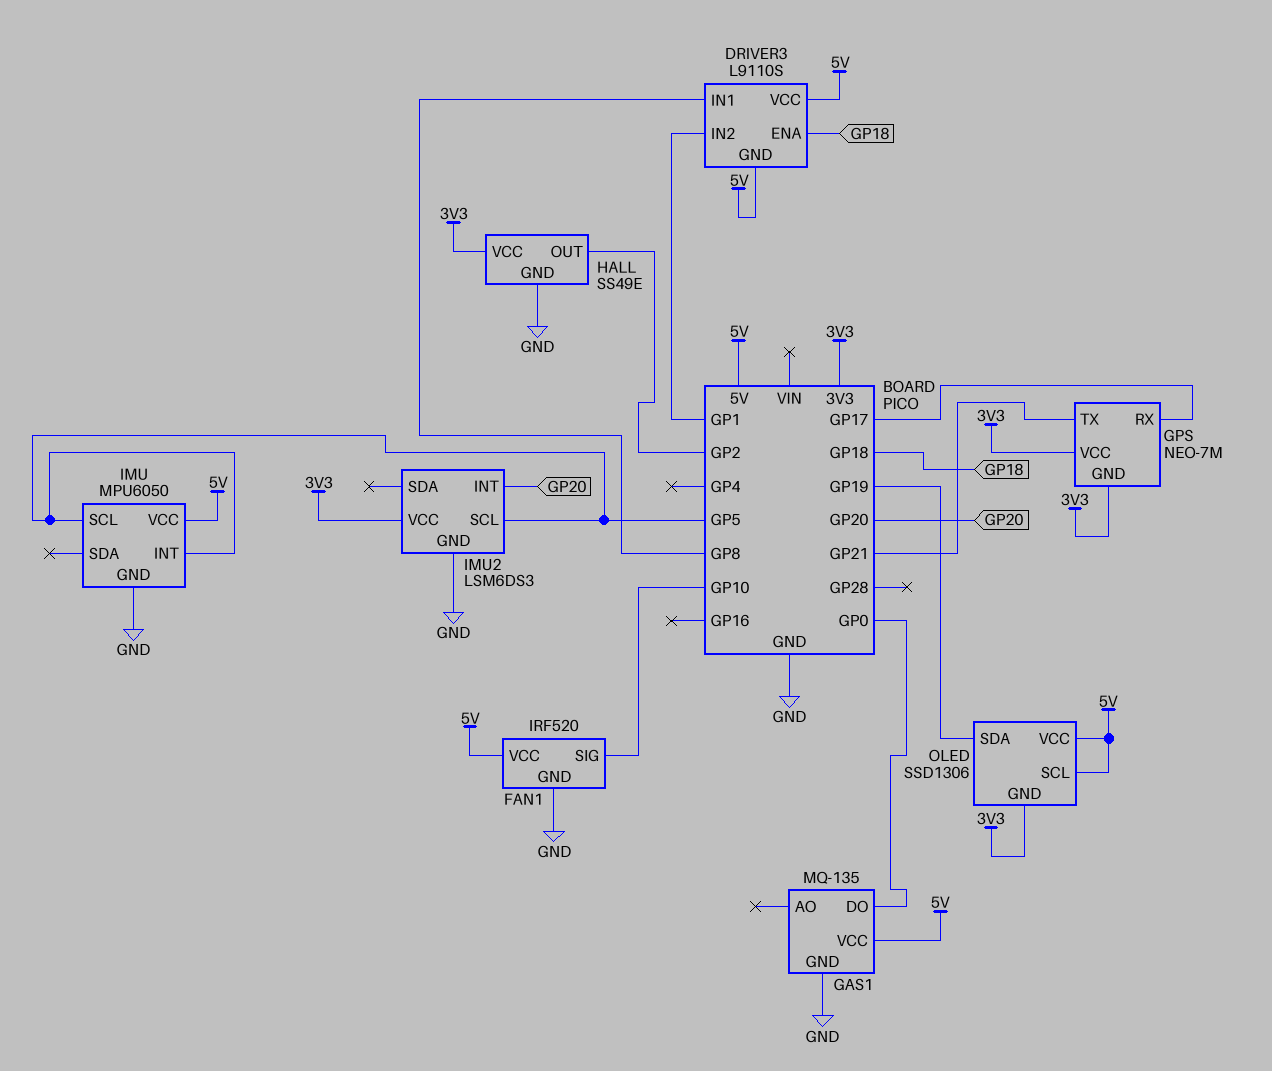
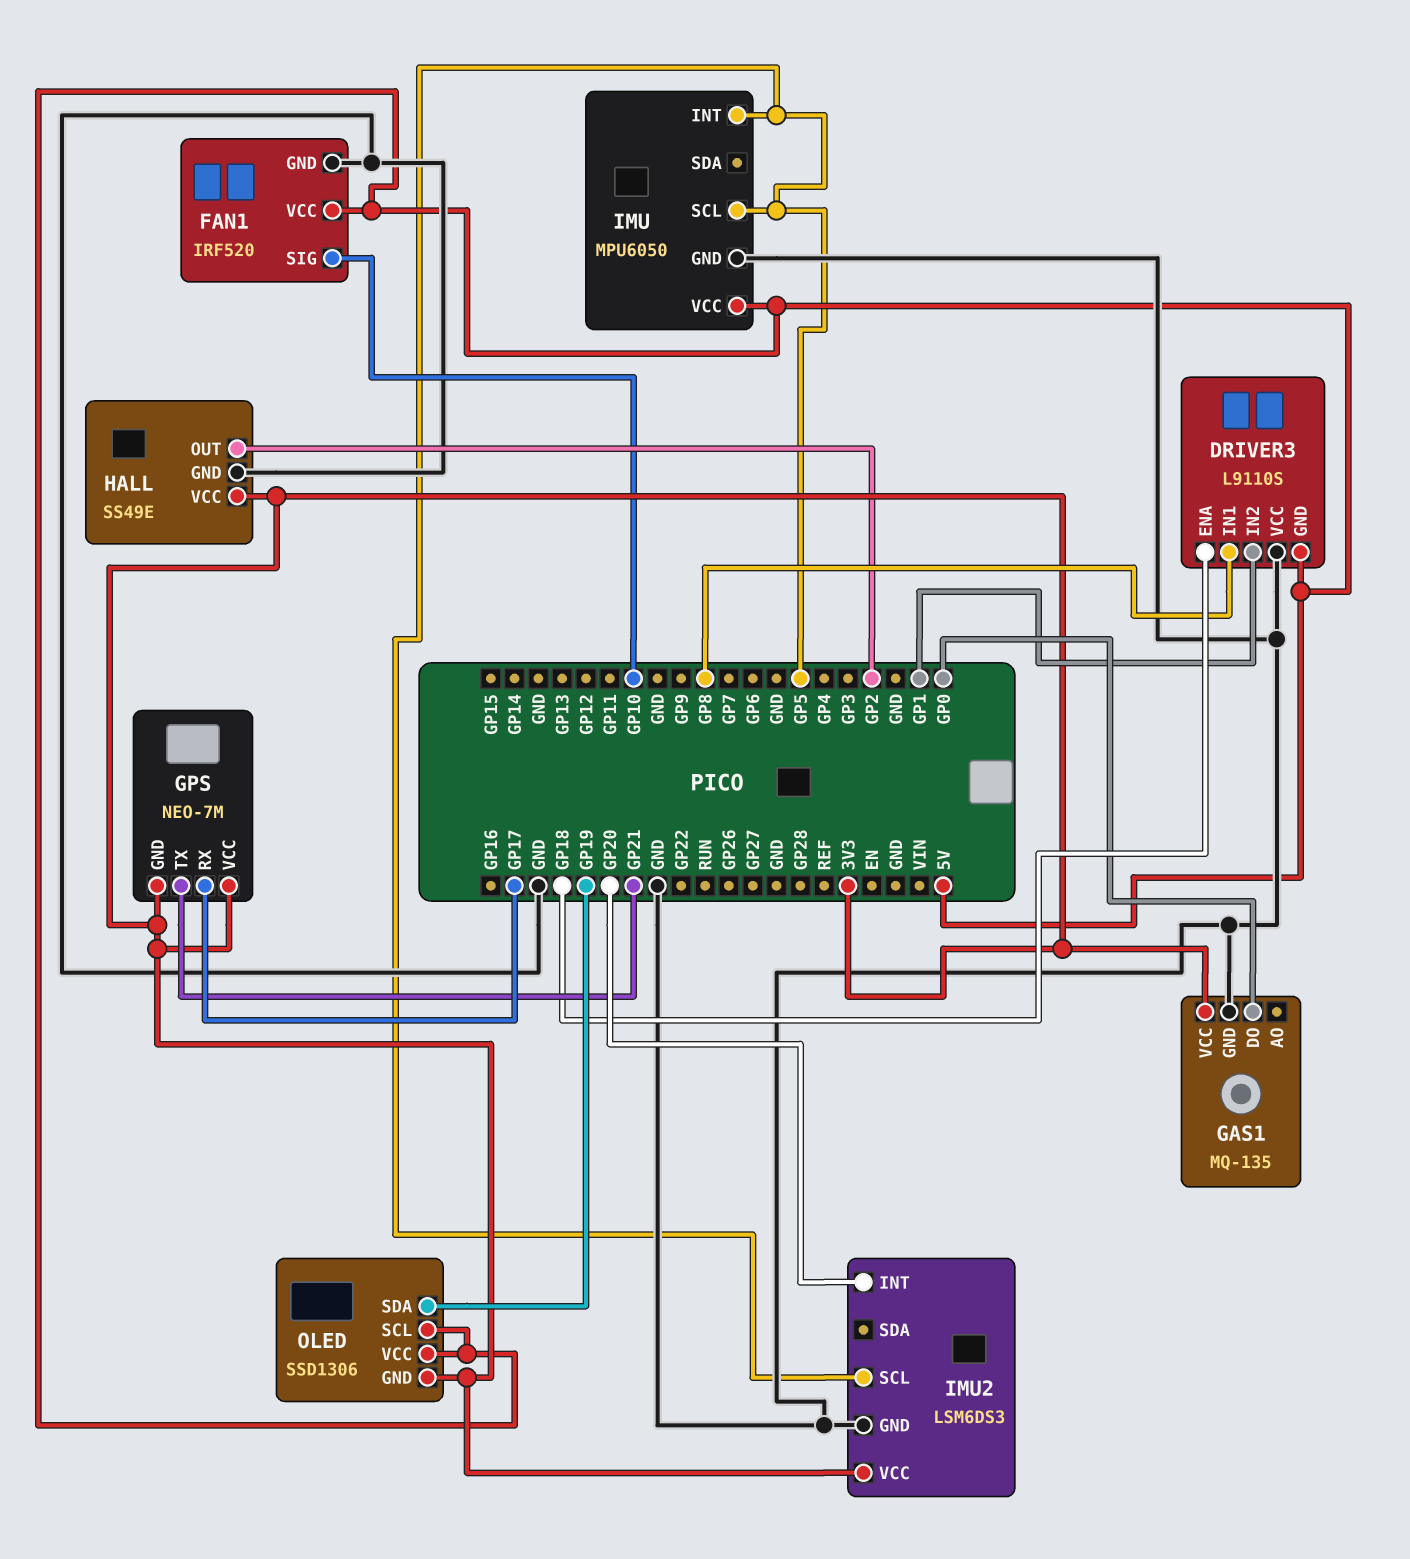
DRIVER3 pin VCC: 5V -> GND
GAS1 pin VCC: 5V -> 3V3

